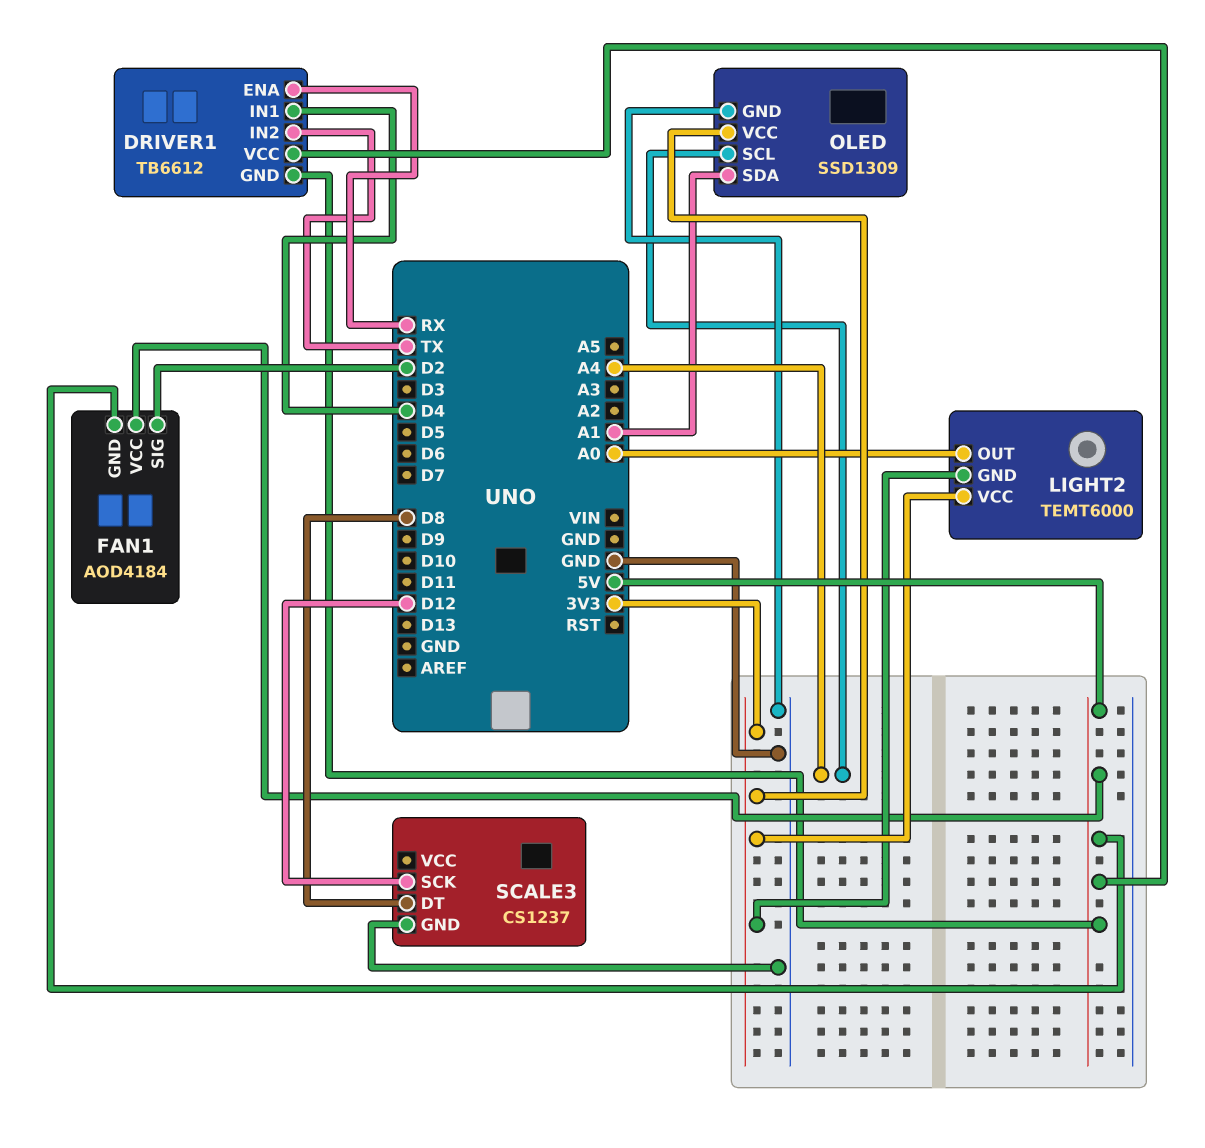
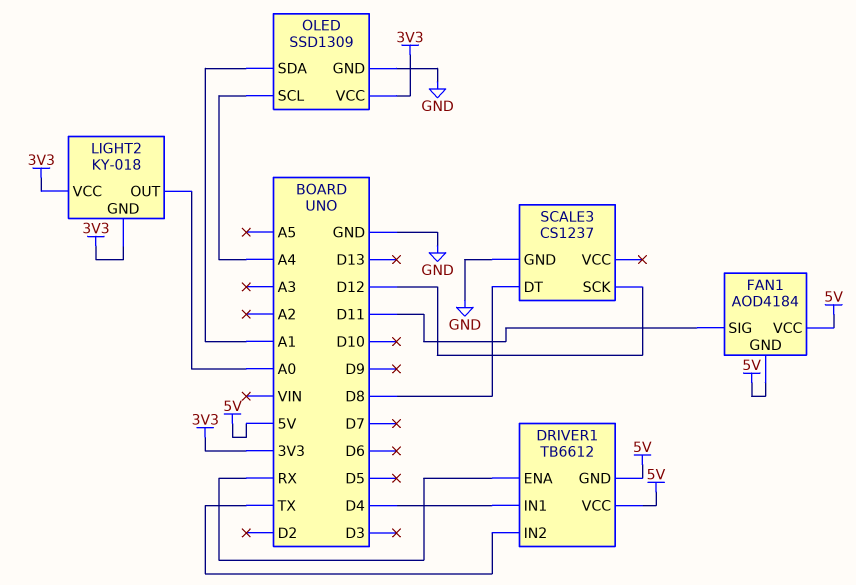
FAN1 pin SIG: D2 -> D11
LIGHT2: TEMT6000 -> KY-018

